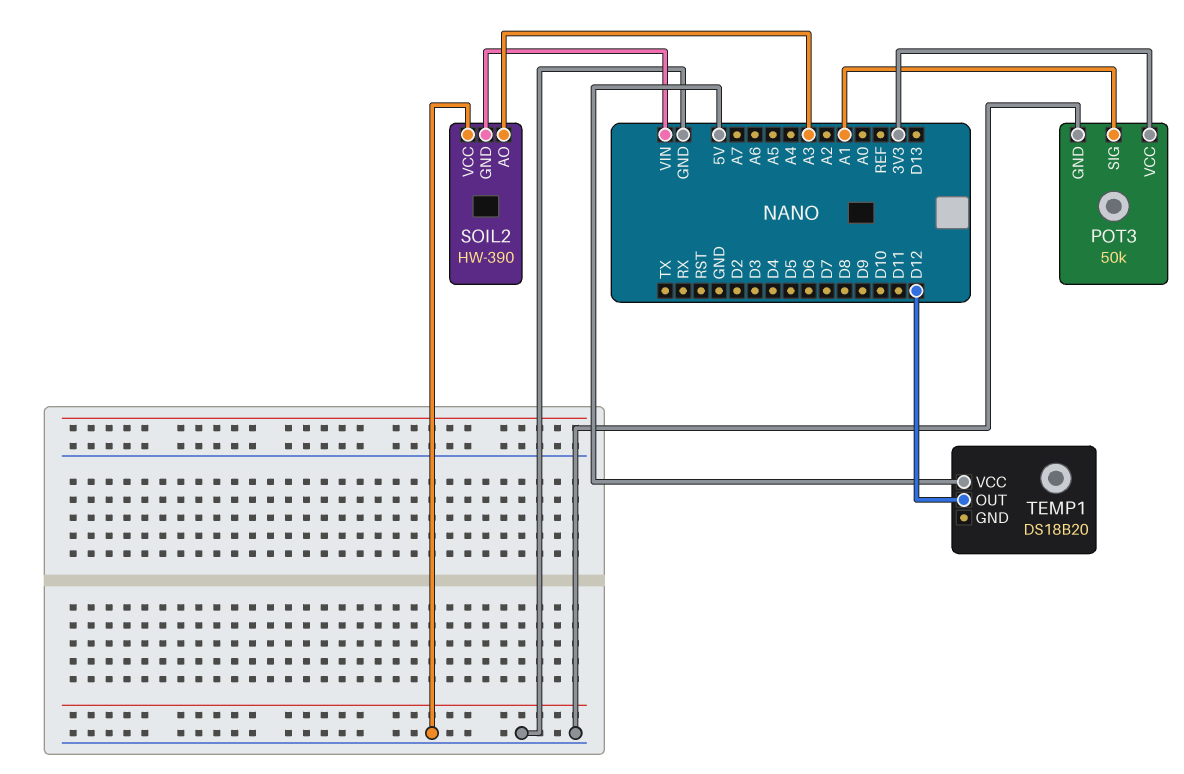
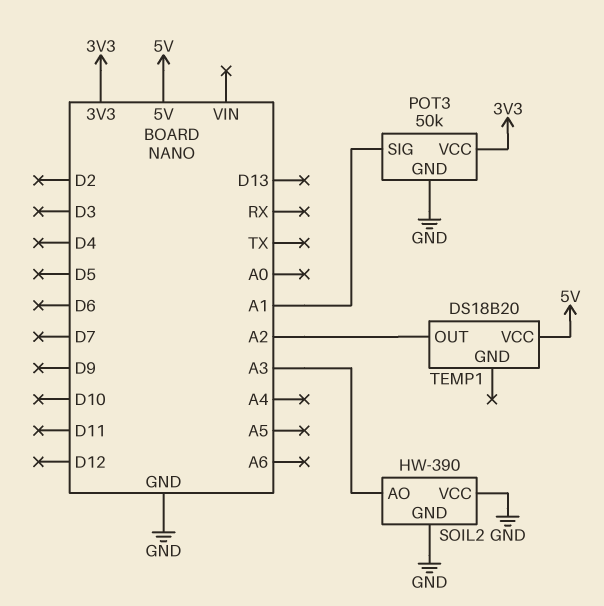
SOIL2 pin GND: VIN -> GND
TEMP1 pin OUT: D12 -> A2

